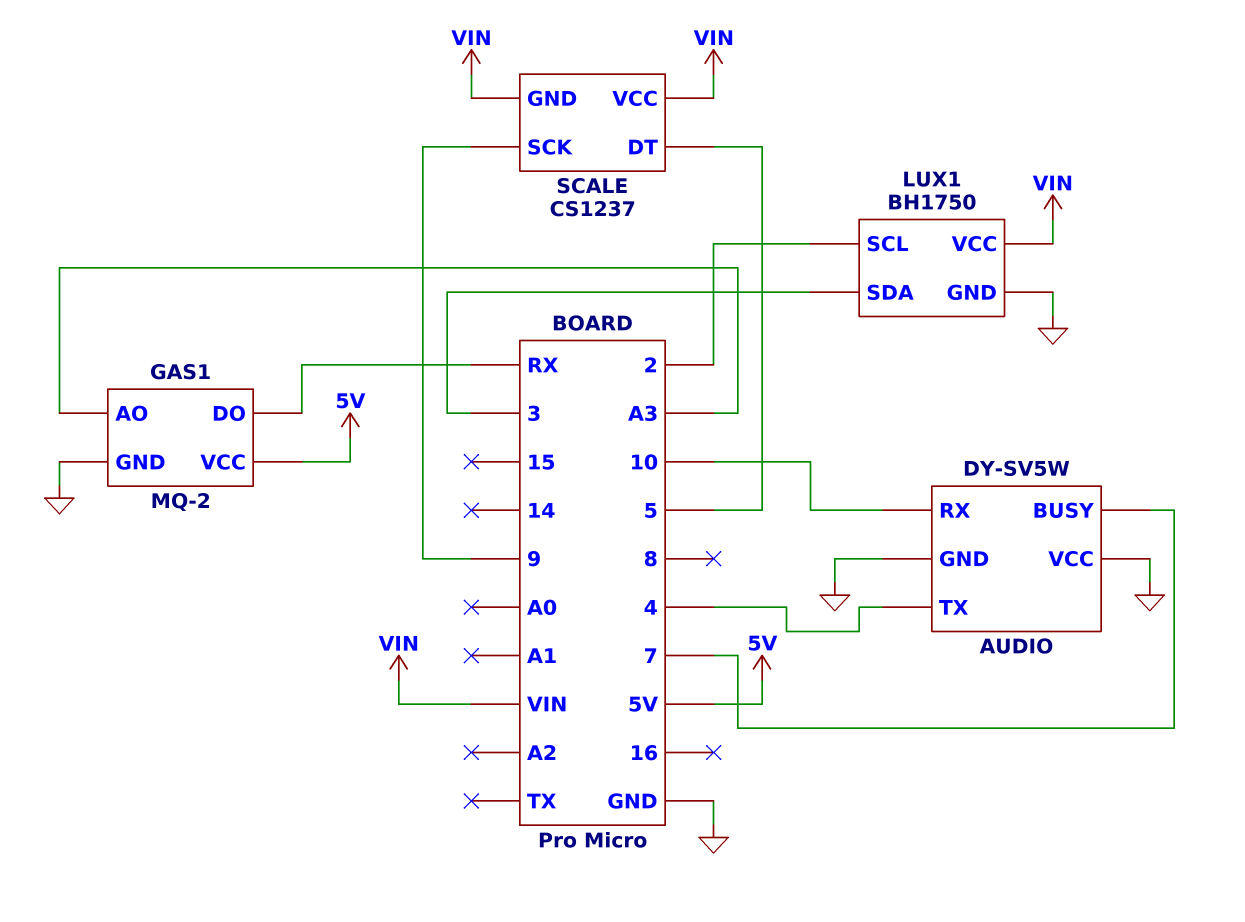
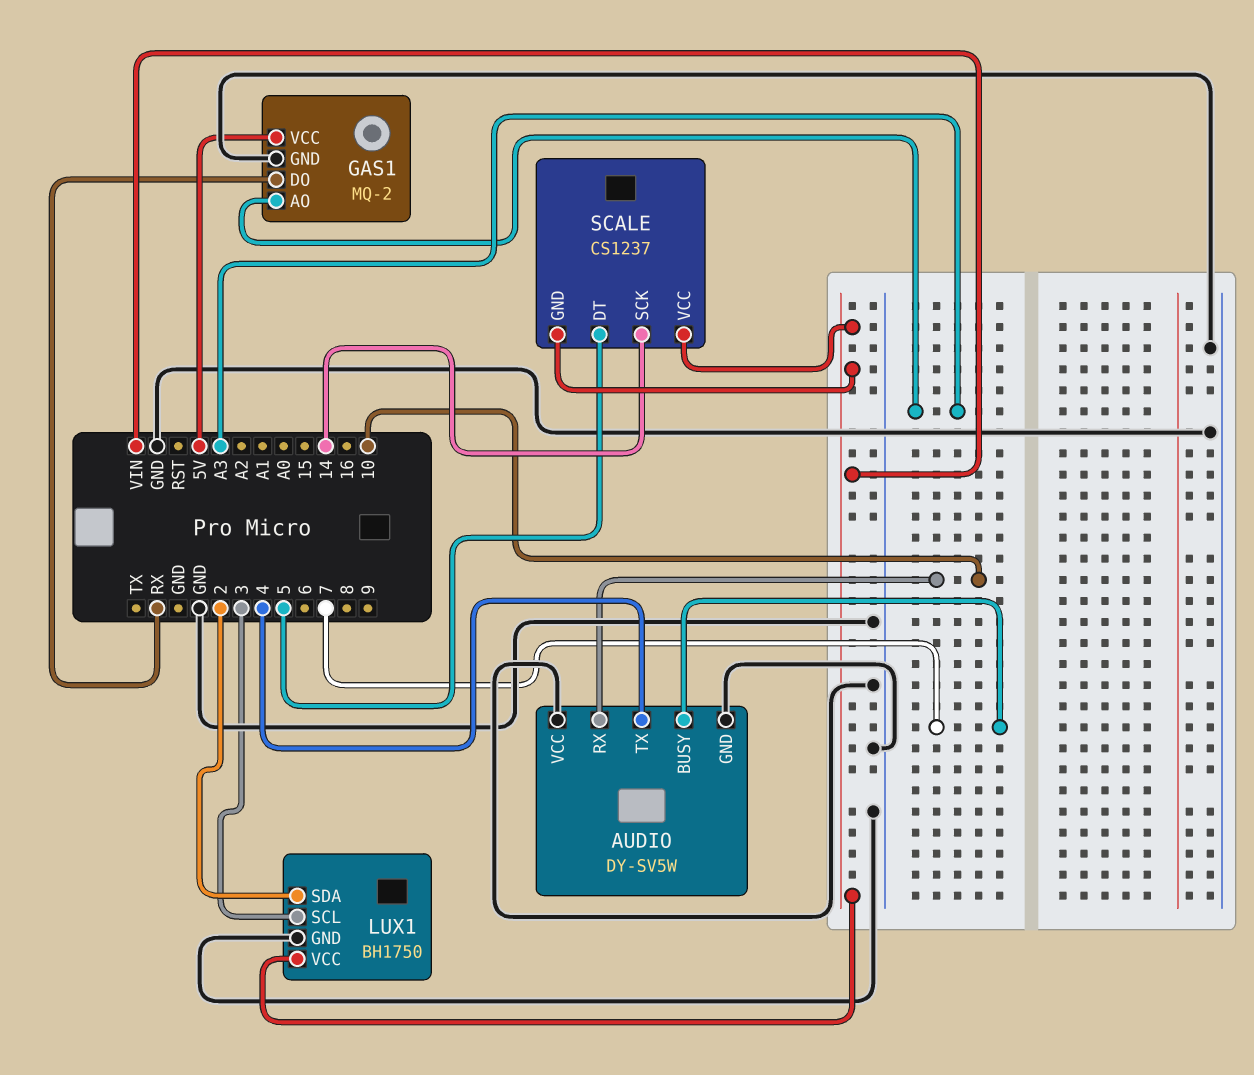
LUX1 pin SCL: 2 -> 3
LUX1 pin SDA: 3 -> 2
SCALE pin SCK: 9 -> 14

